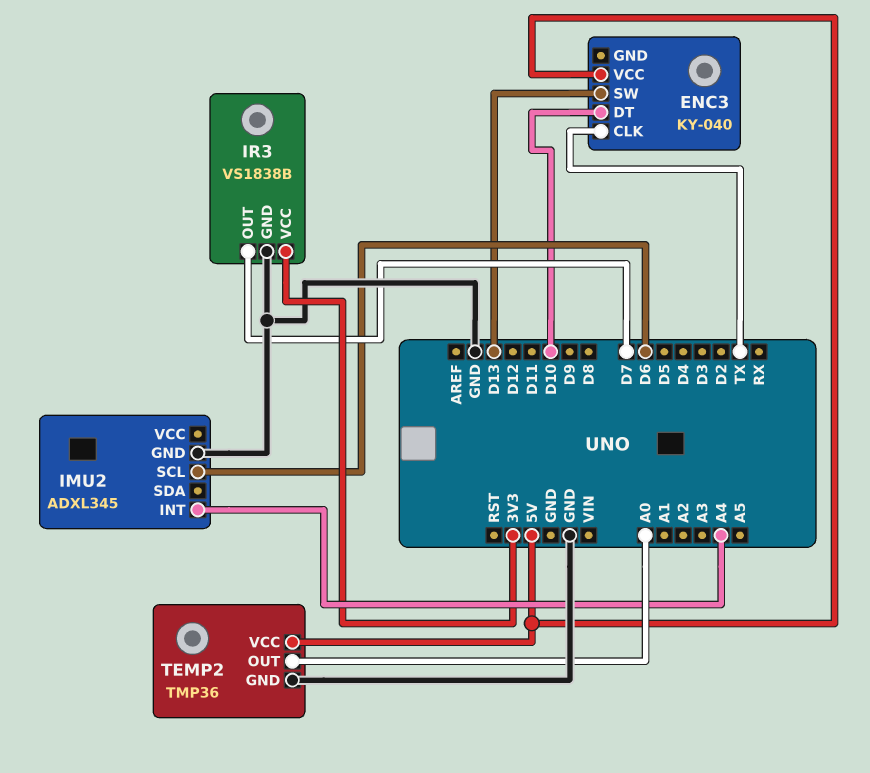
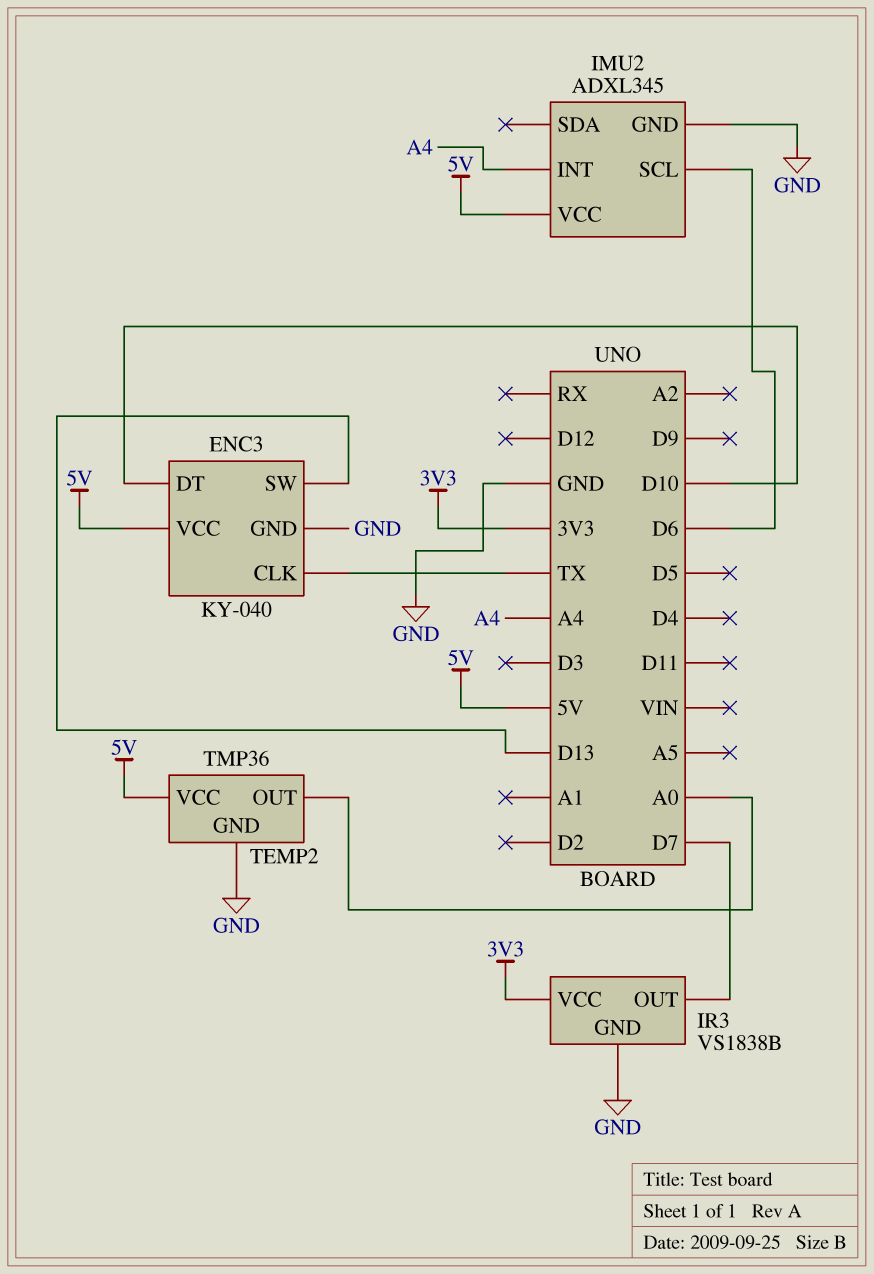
ENC3 pin GND: none -> GND
IMU2 pin VCC: none -> 5V

